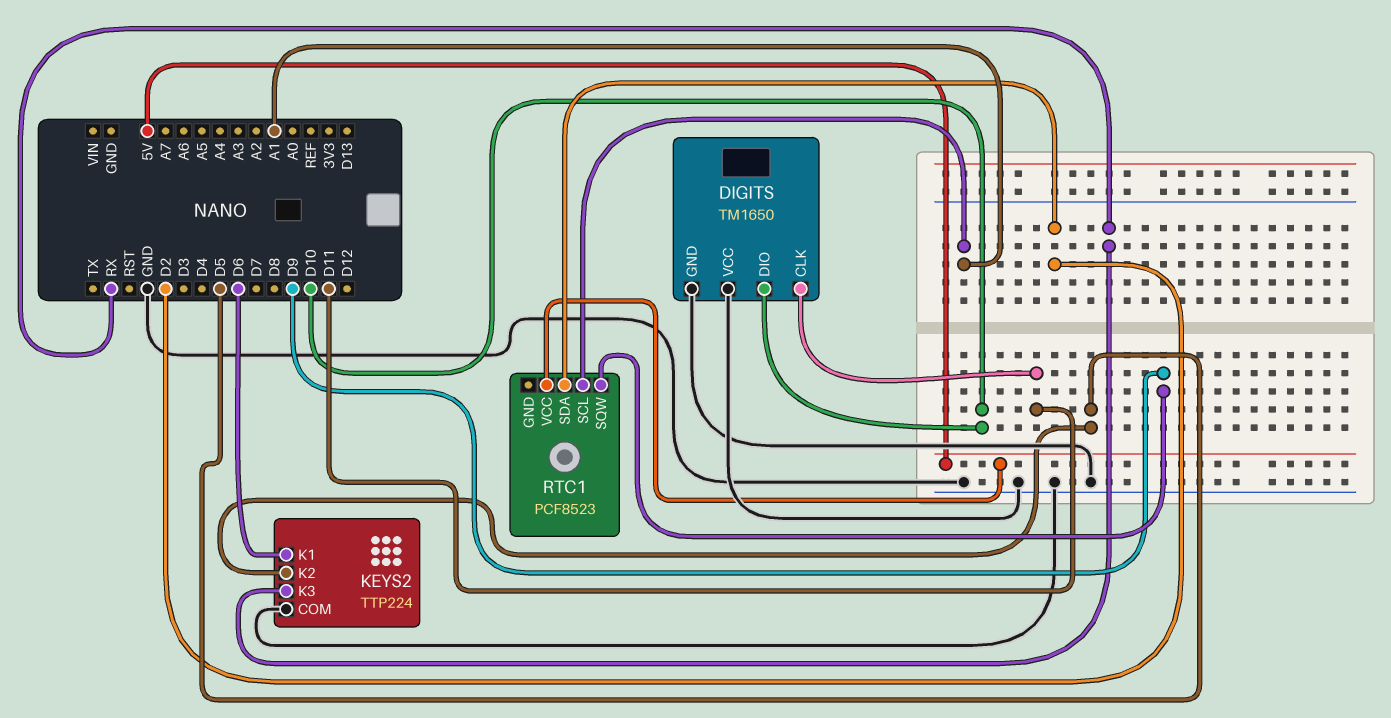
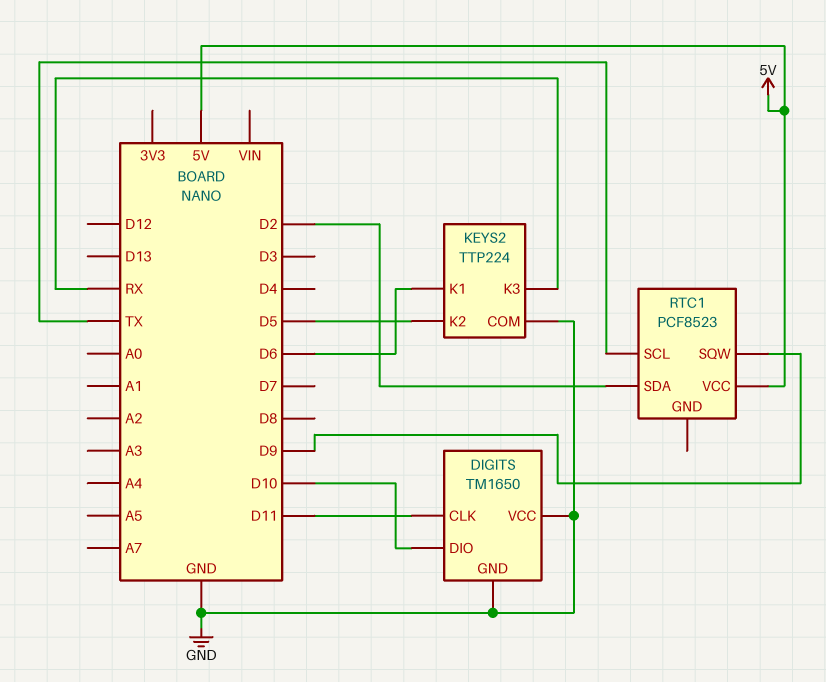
RTC1 pin SCL: A1 -> TX

